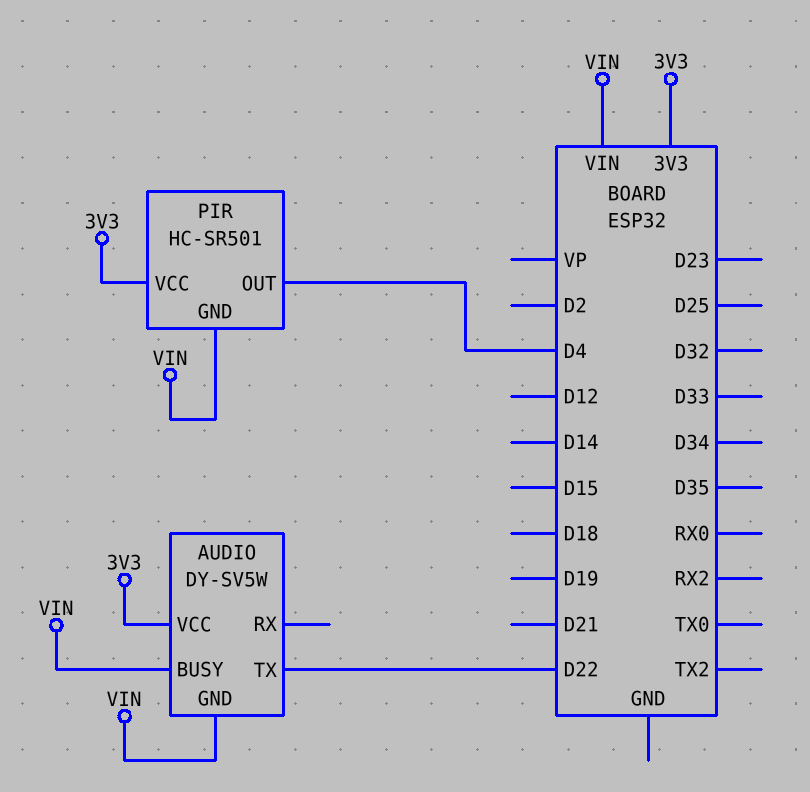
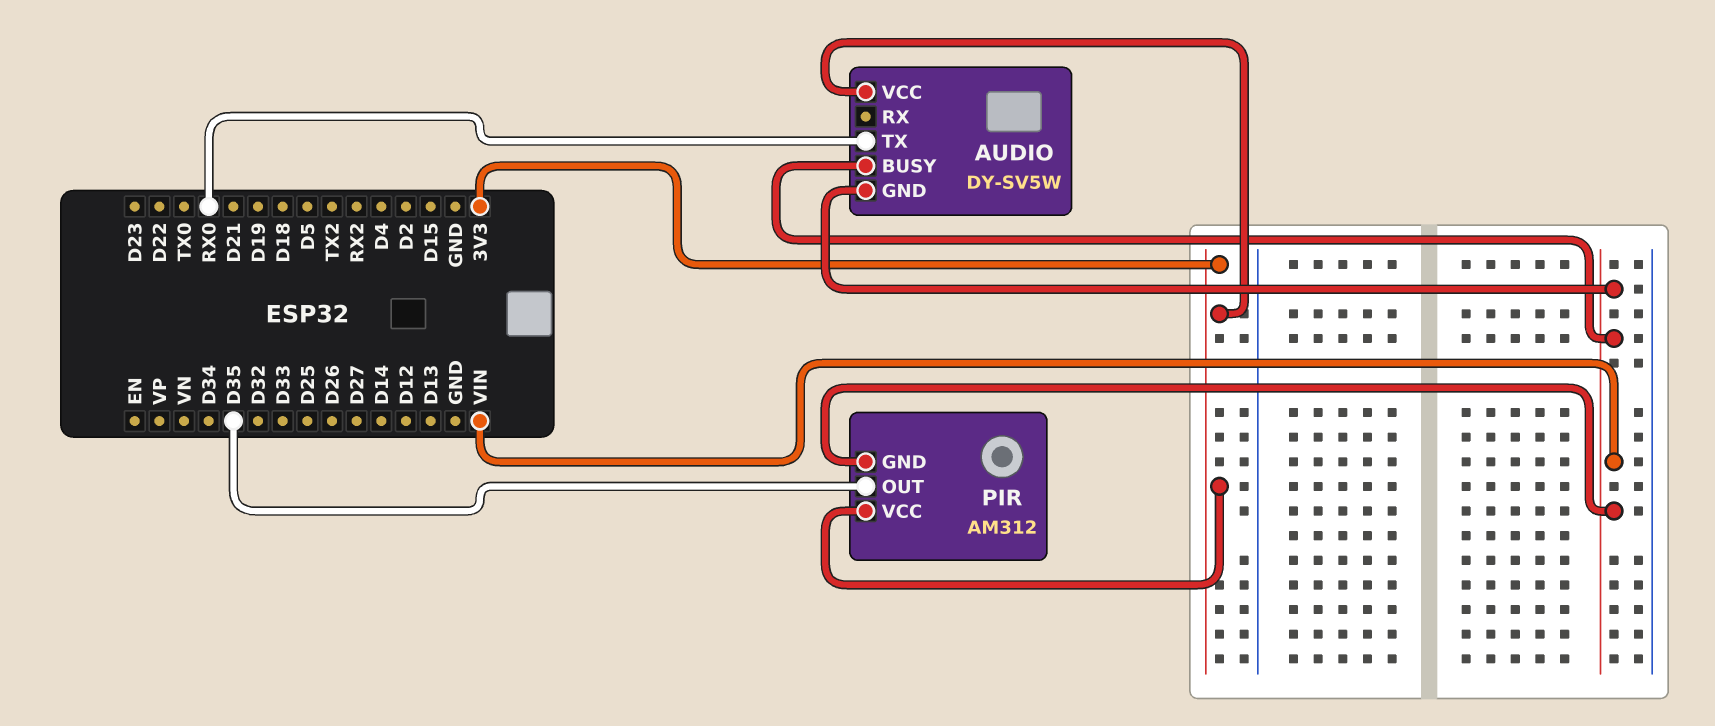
AUDIO pin TX: D22 -> RX0
PIR: HC-SR501 -> AM312
PIR pin OUT: D4 -> D35

